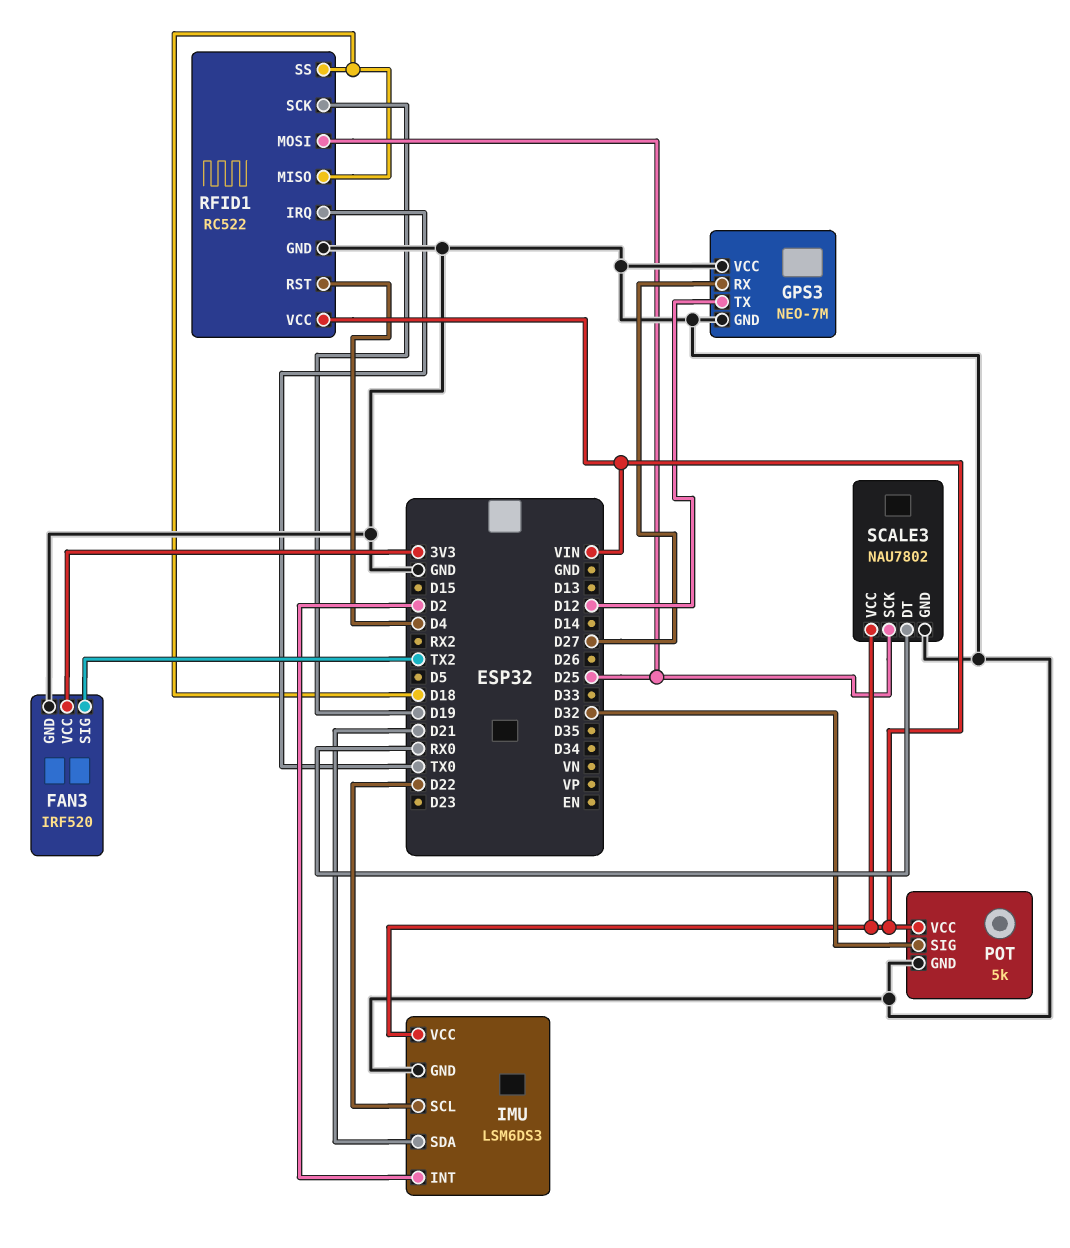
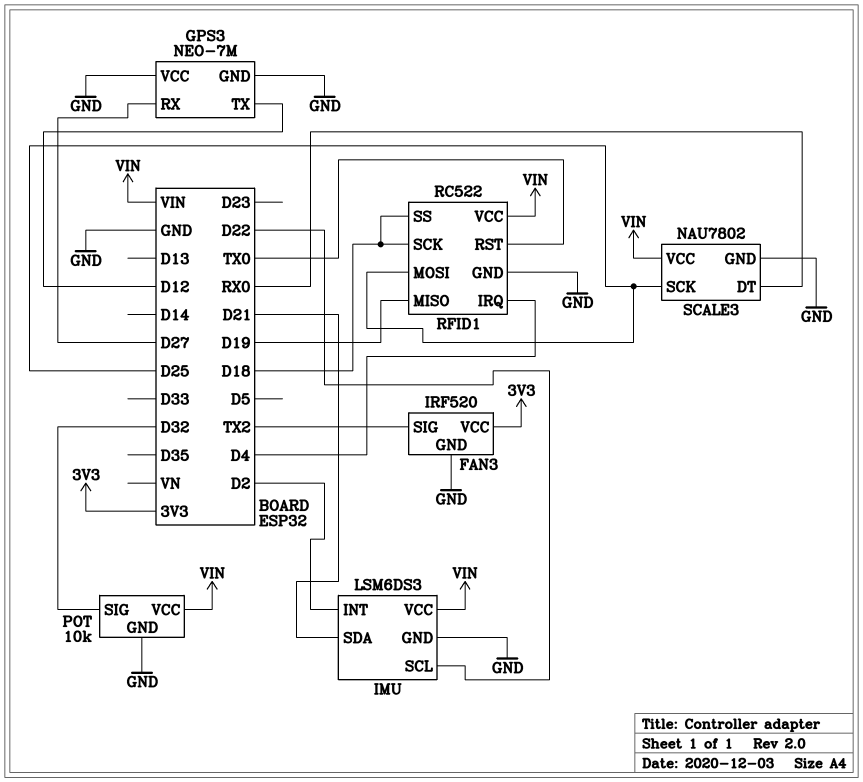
POT: 5k -> 10k
RFID1 pin IRQ: TX0 -> D4
RFID1 pin MISO: D18 -> D19
RFID1 pin RST: D4 -> TX0
RFID1 pin SCK: D19 -> D18

